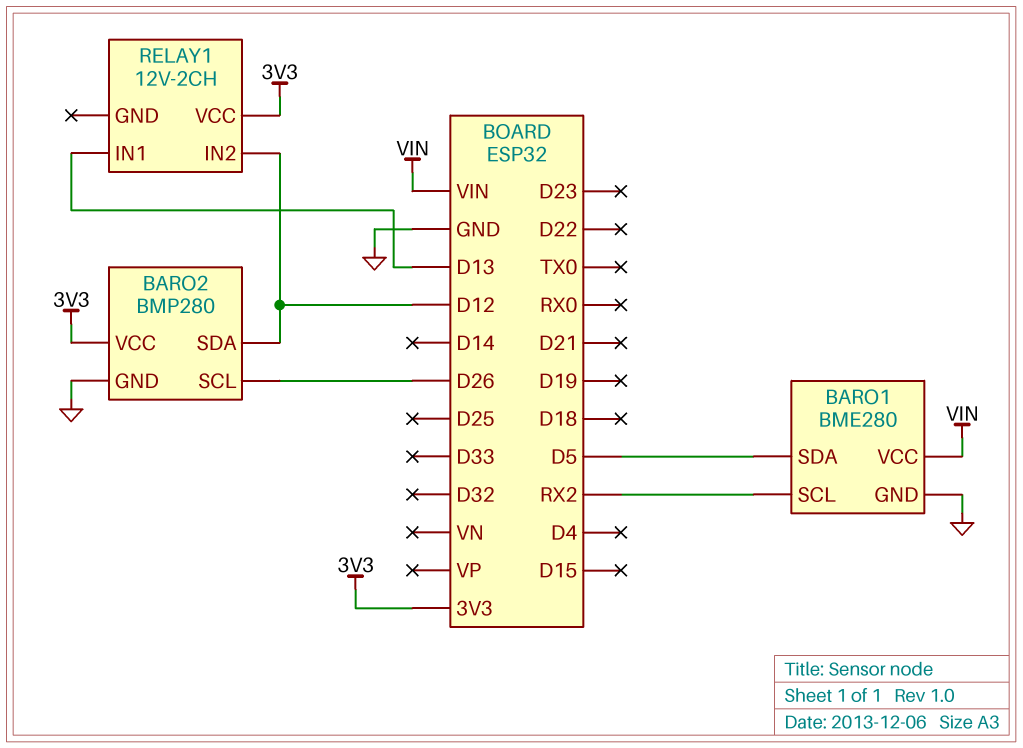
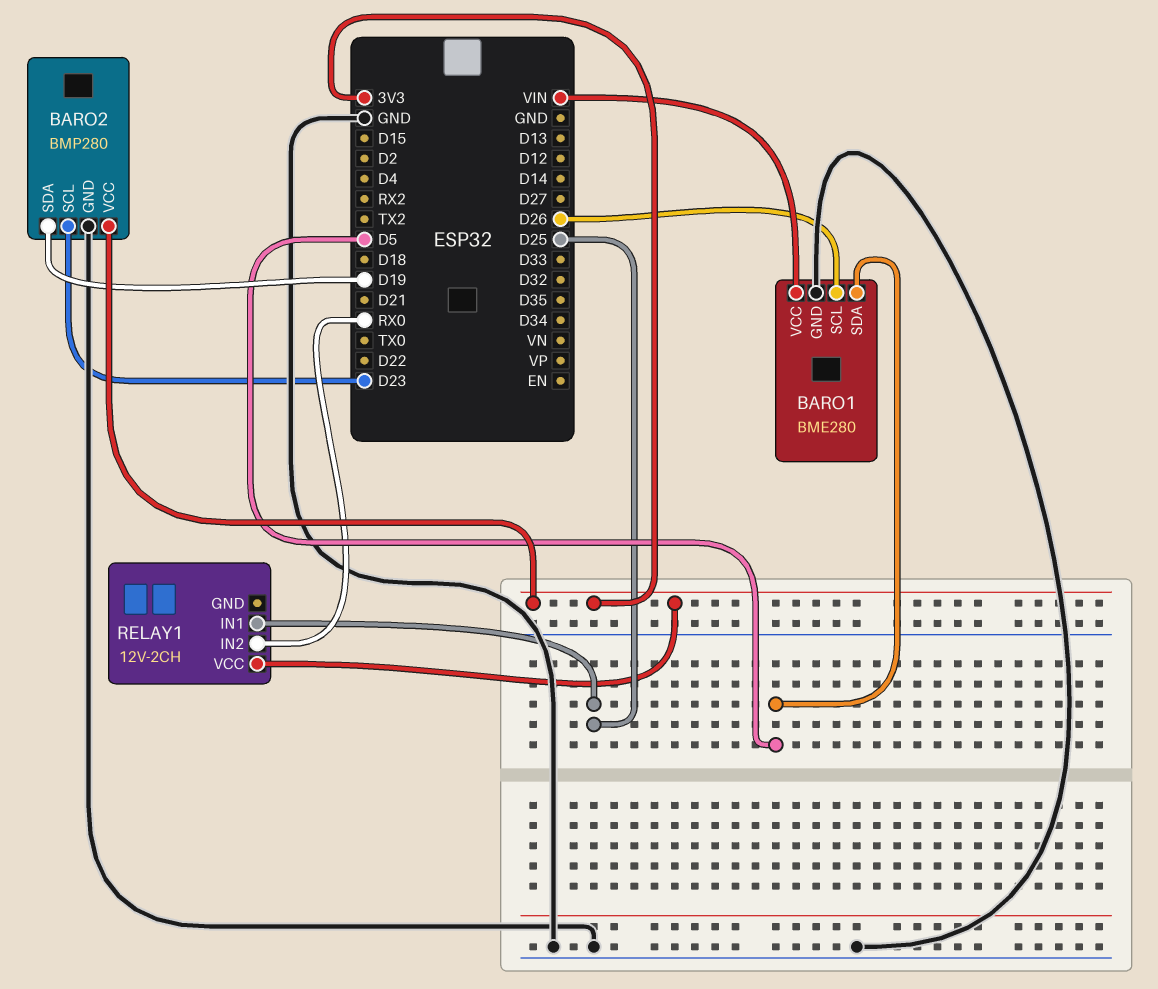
BARO1 pin SCL: RX2 -> D26
BARO2 pin SCL: D26 -> D23
BARO2 pin SDA: D12 -> D19
RELAY1 pin IN1: D13 -> D25
RELAY1 pin IN2: D12 -> RX0

